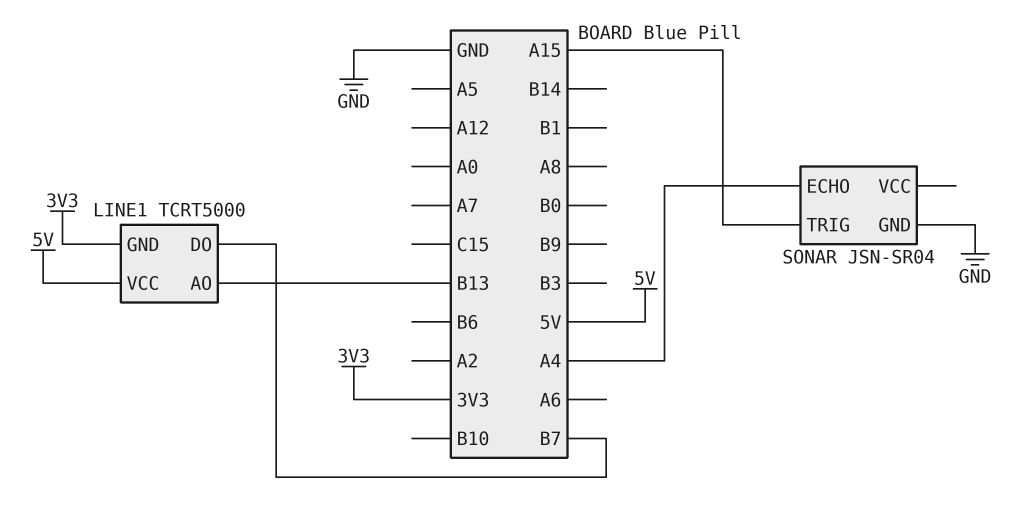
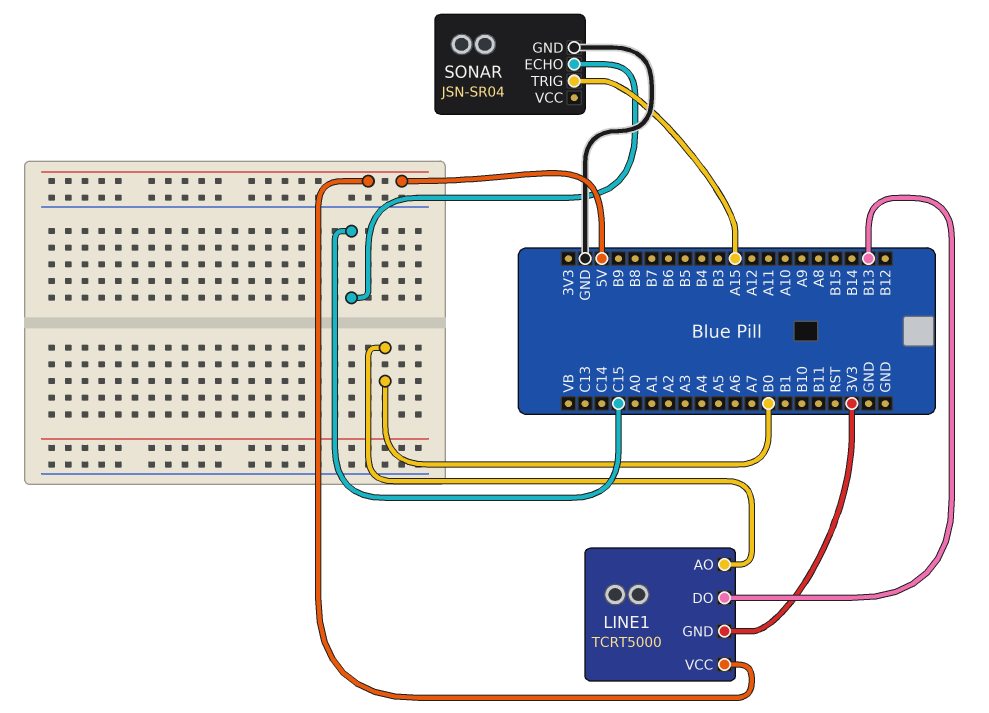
LINE1 pin AO: B13 -> B0
LINE1 pin DO: B7 -> B13
SONAR pin ECHO: A4 -> C15

